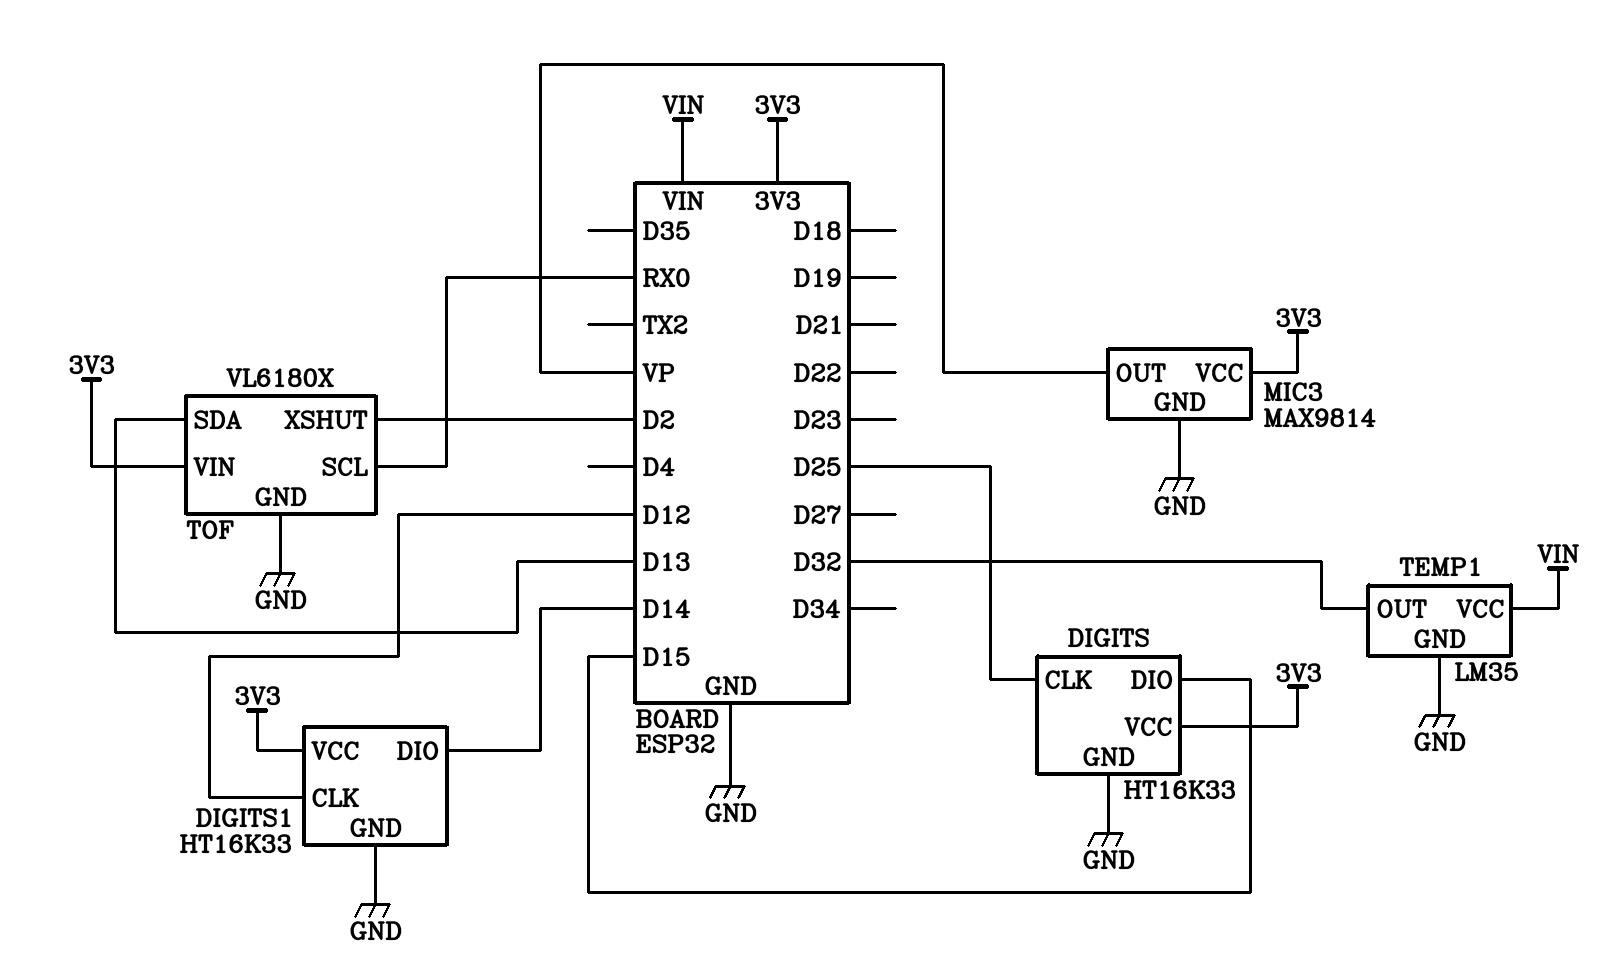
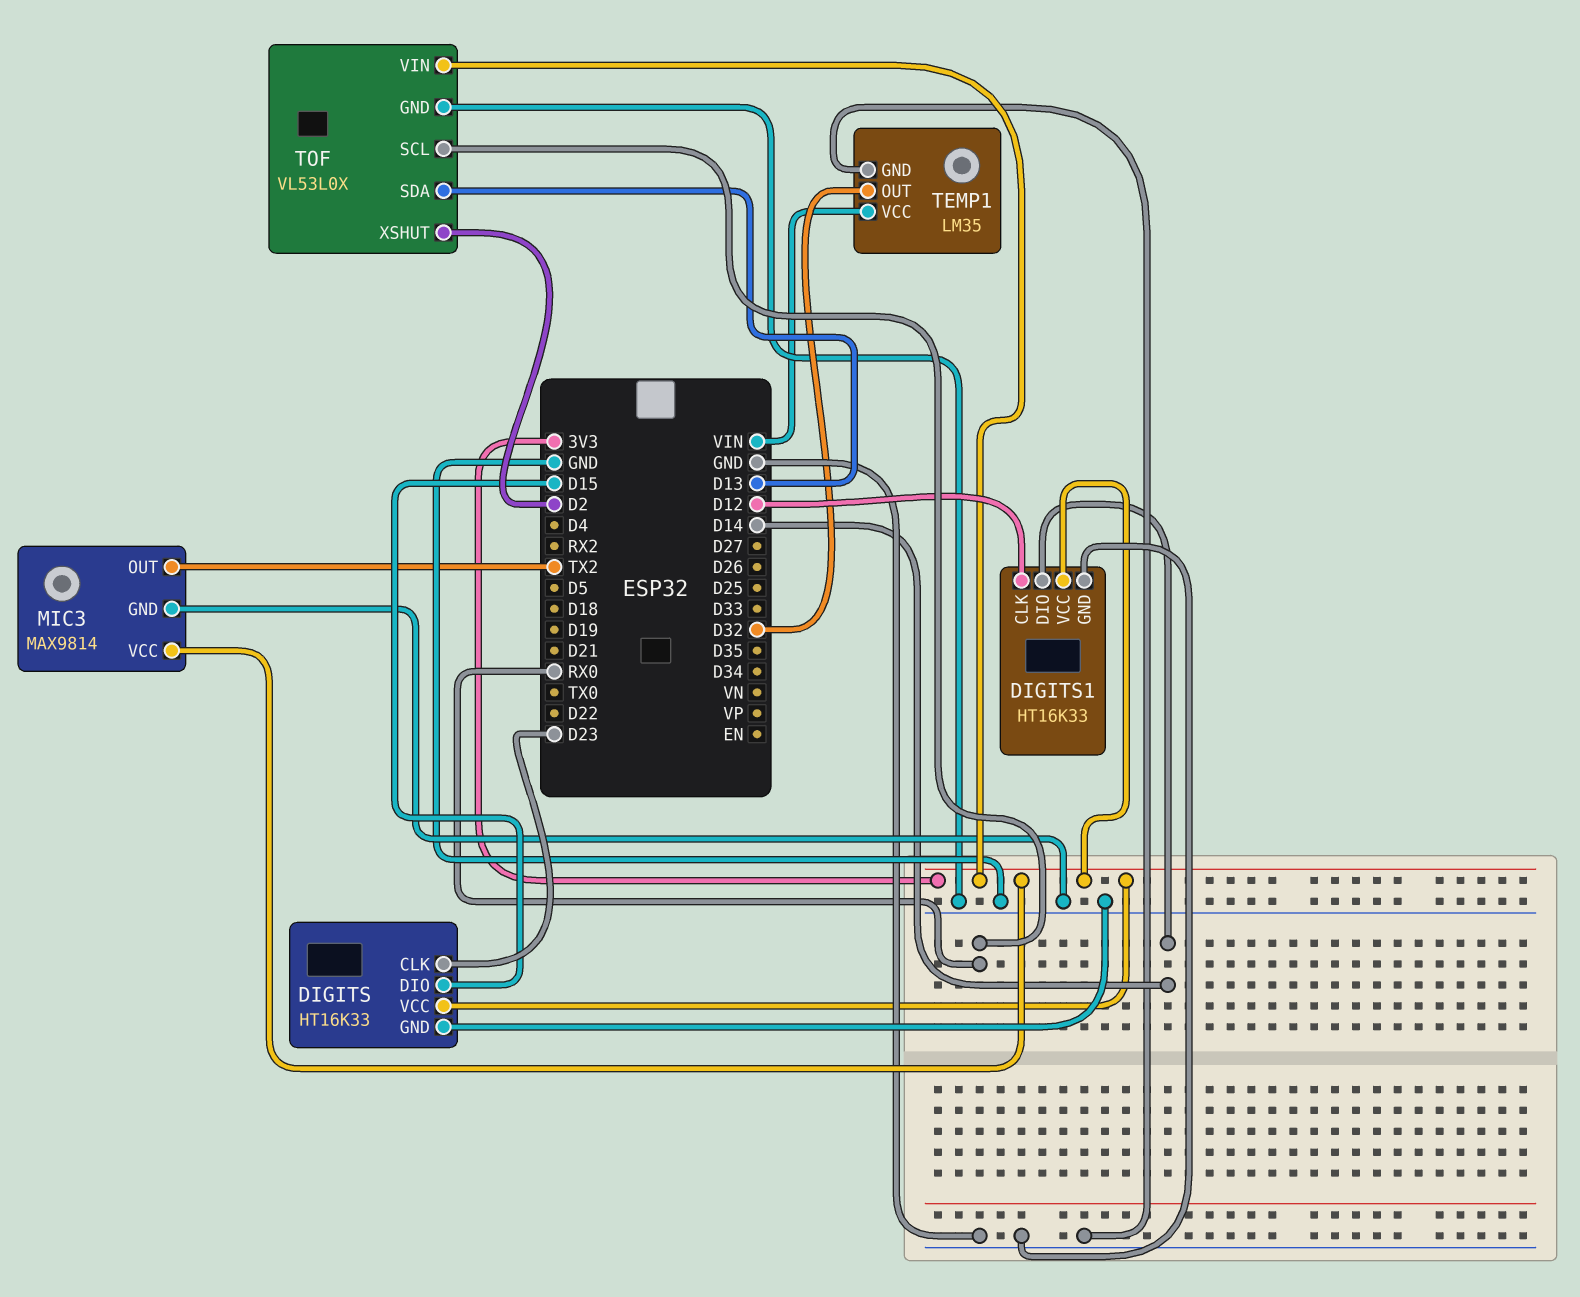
DIGITS pin CLK: D25 -> D23
MIC3 pin OUT: VP -> TX2
TOF: VL6180X -> VL53L0X

